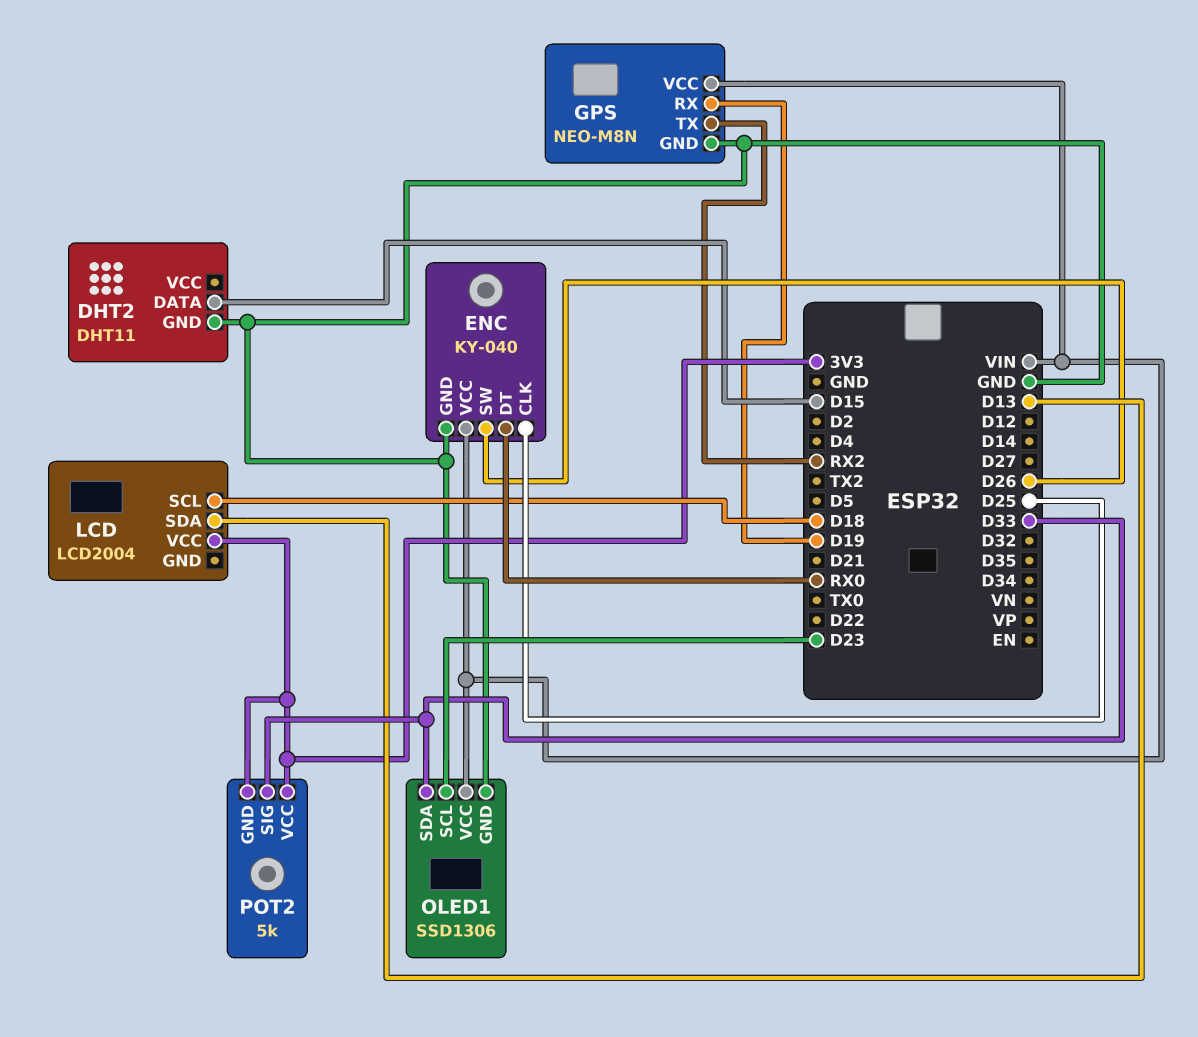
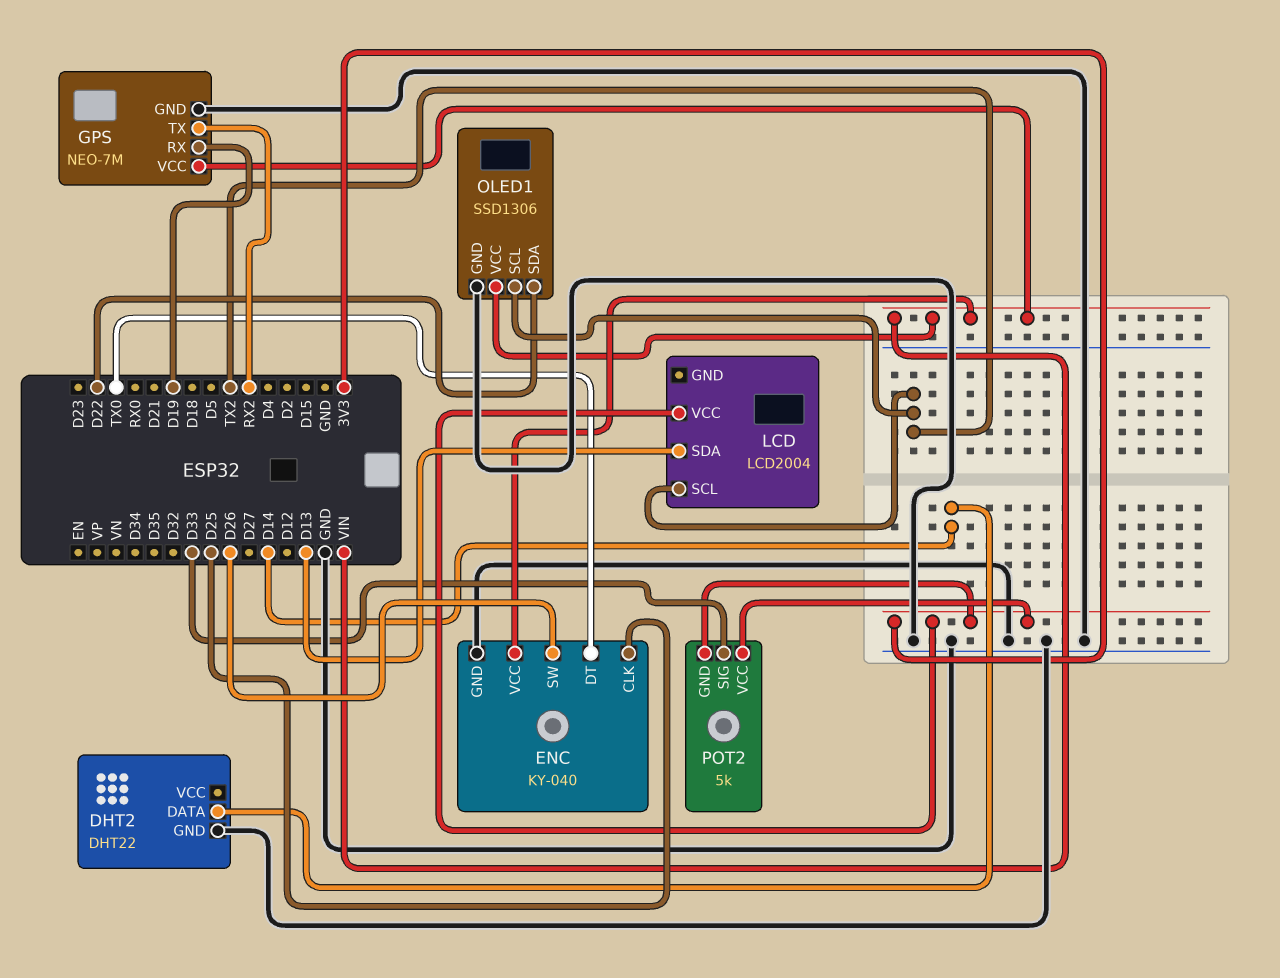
DHT2: DHT11 -> DHT22
DHT2 pin DATA: D15 -> D14
ENC pin DT: RX0 -> TX0
GPS: NEO-M8N -> NEO-7M
LCD pin SCL: D18 -> TX2
OLED1 pin SCL: D23 -> TX2
OLED1 pin SDA: D33 -> D22

